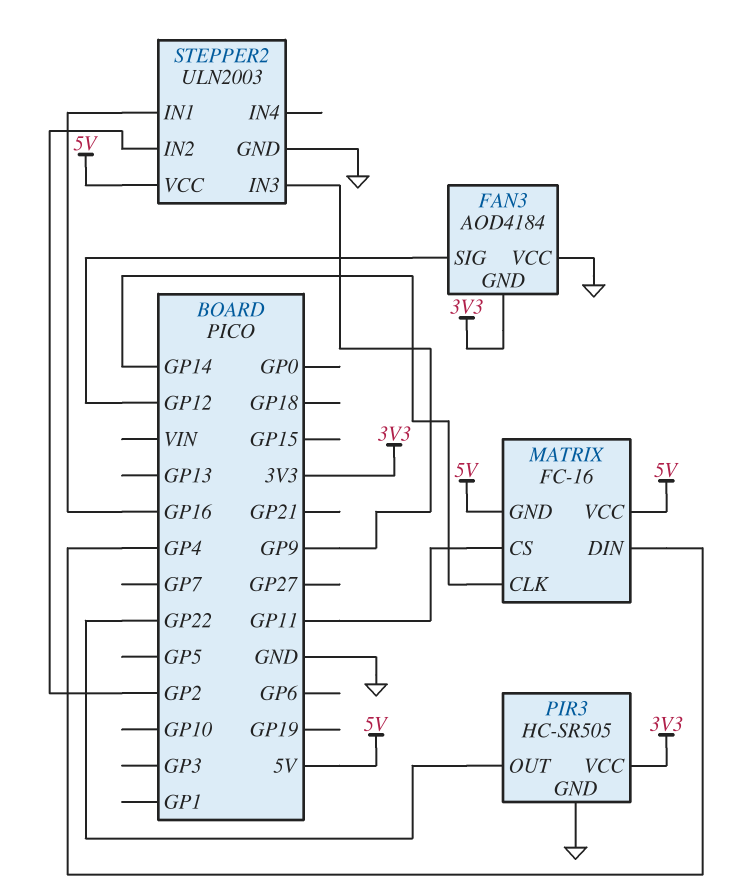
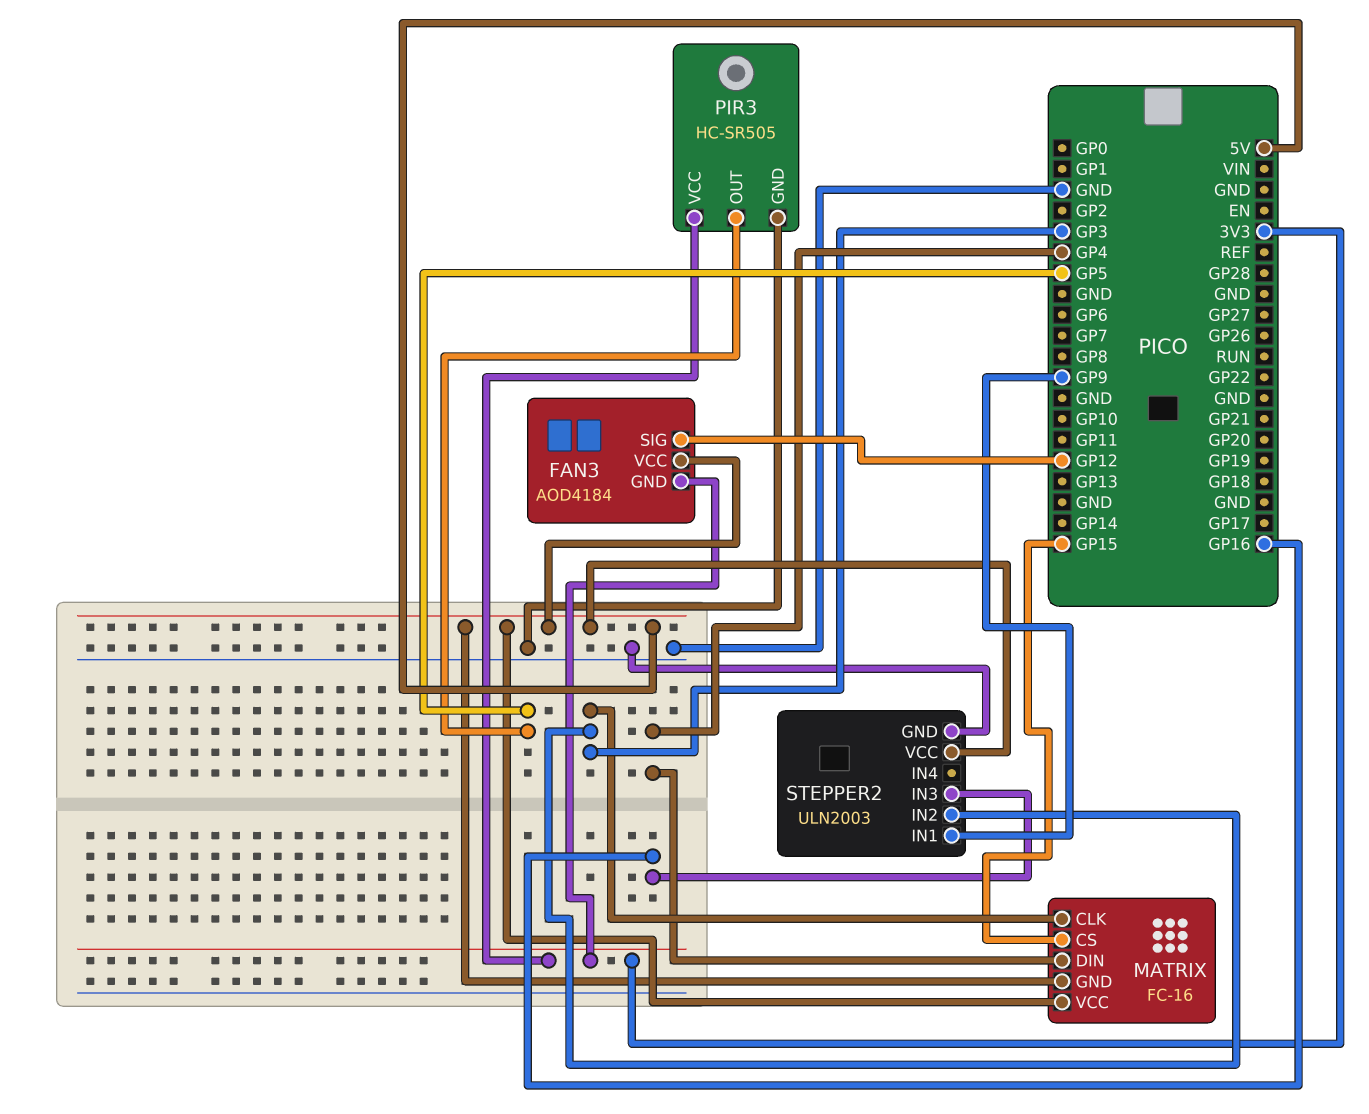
FAN3 pin VCC: GND -> 5V
MATRIX pin CLK: GP14 -> GP3
MATRIX pin CS: GP11 -> GP15
PIR3 pin OUT: GP22 -> GP5
STEPPER2 pin IN1: GP16 -> GP9
STEPPER2 pin IN2: GP2 -> GP3
STEPPER2 pin IN3: GP9 -> GP16

